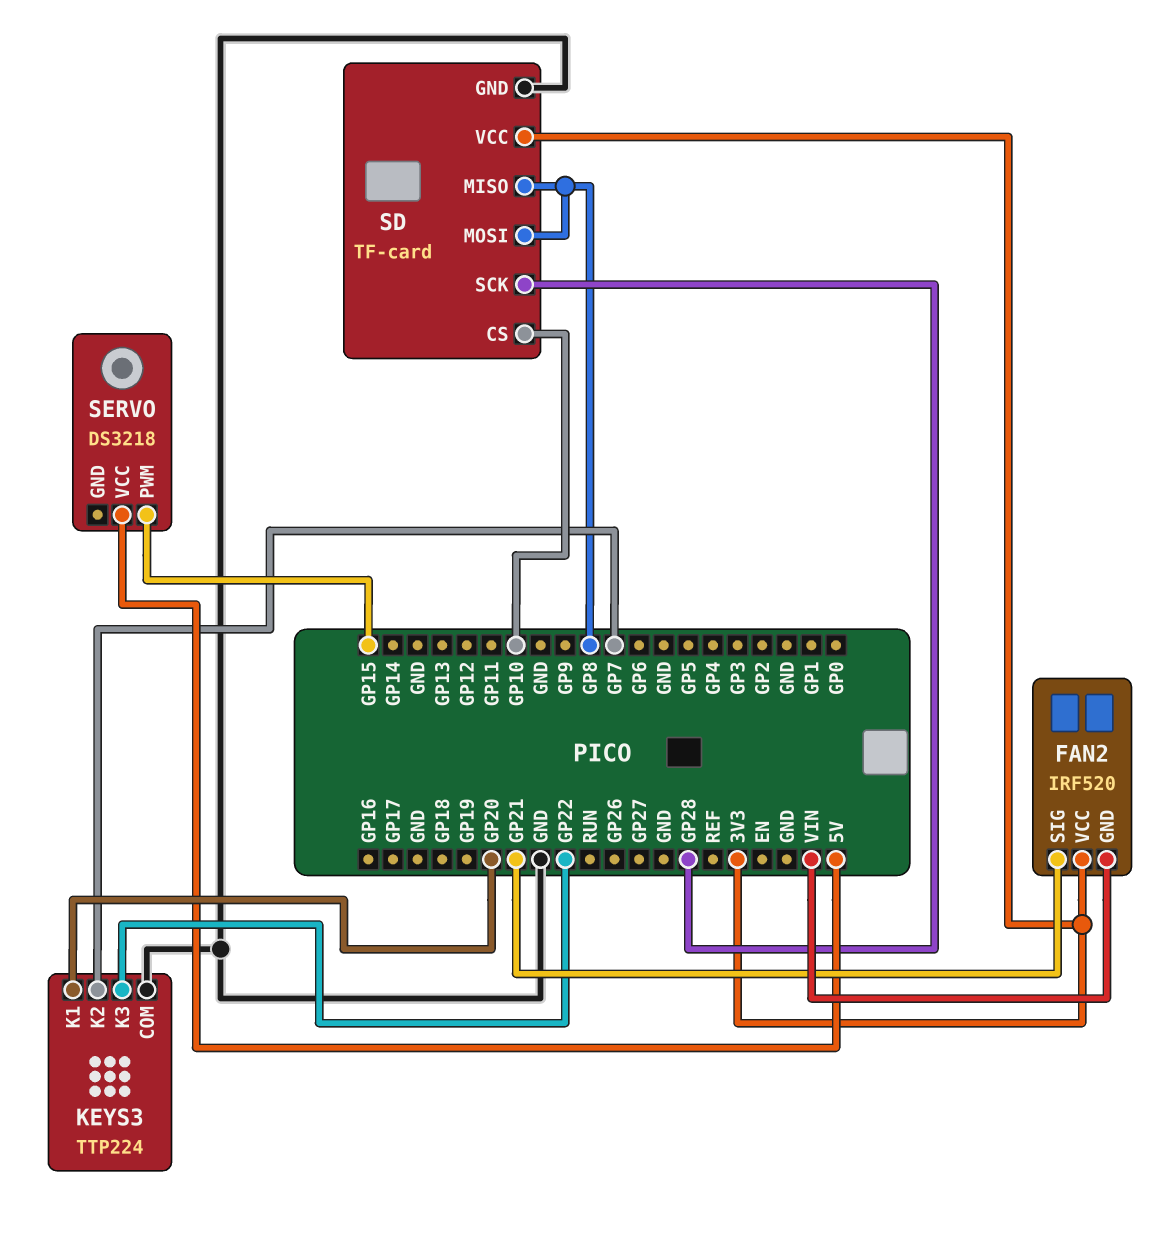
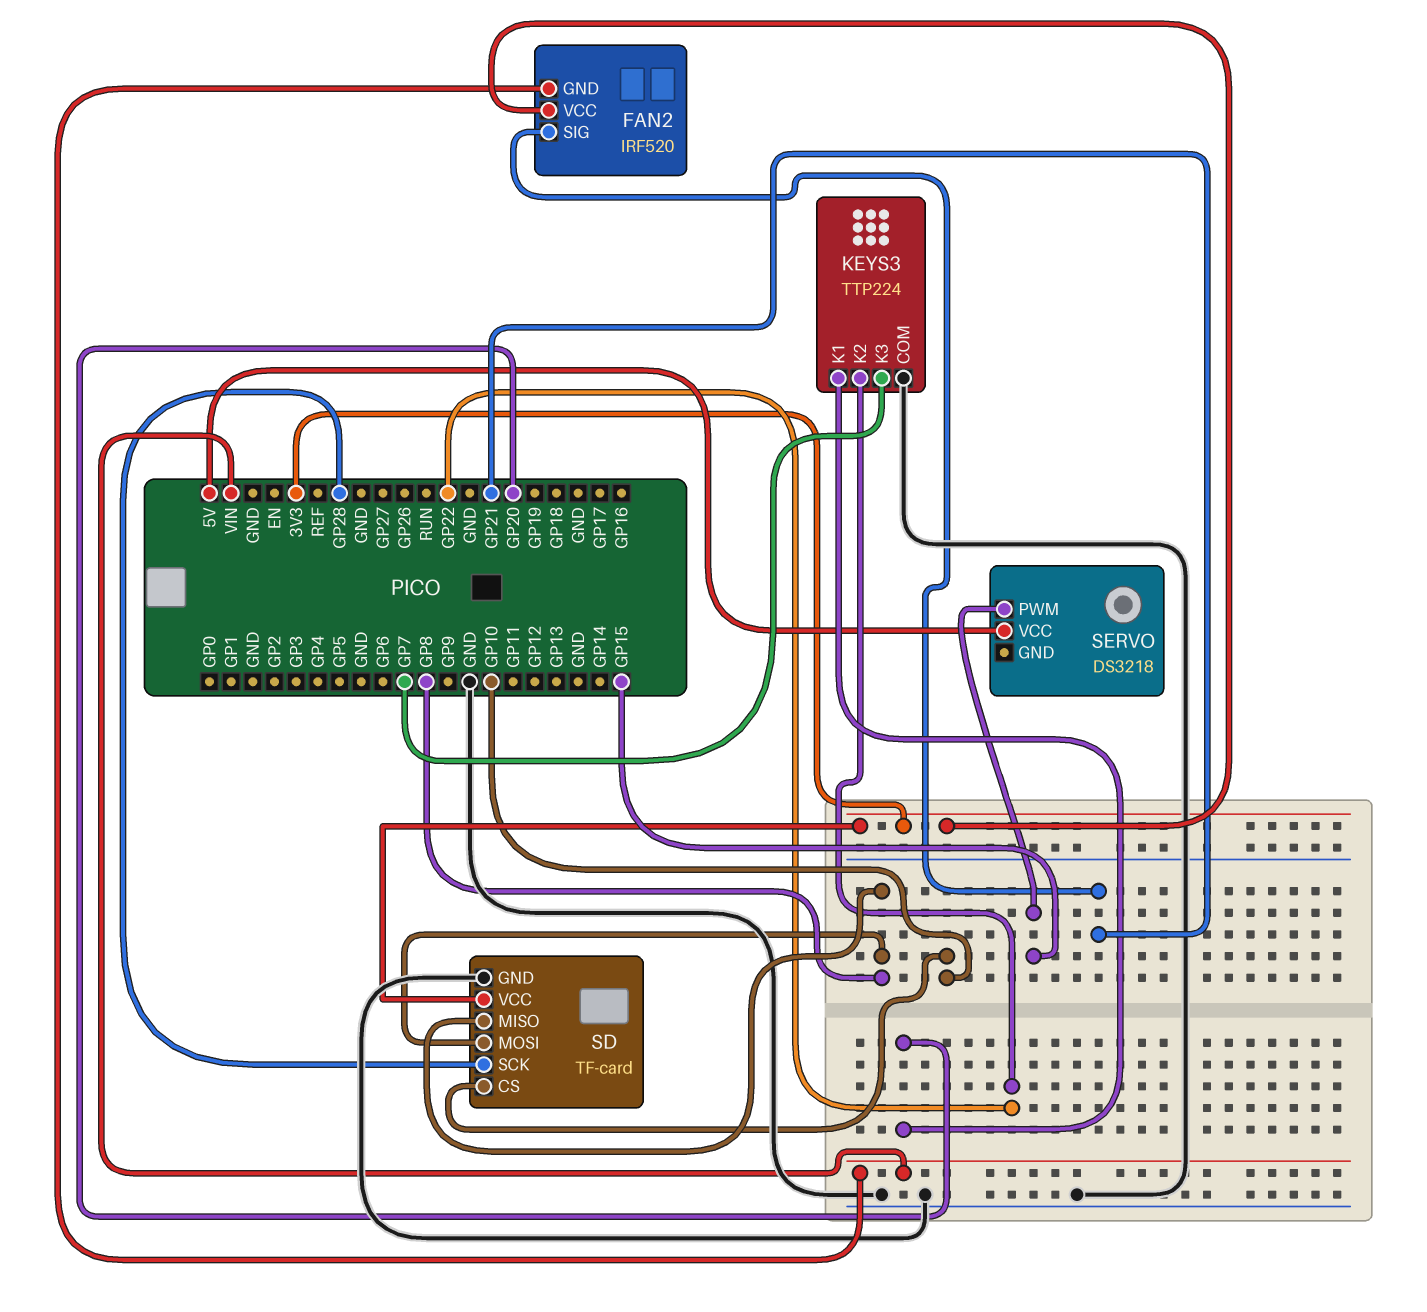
KEYS3 pin K2: GP7 -> GP22
KEYS3 pin K3: GP22 -> GP7

